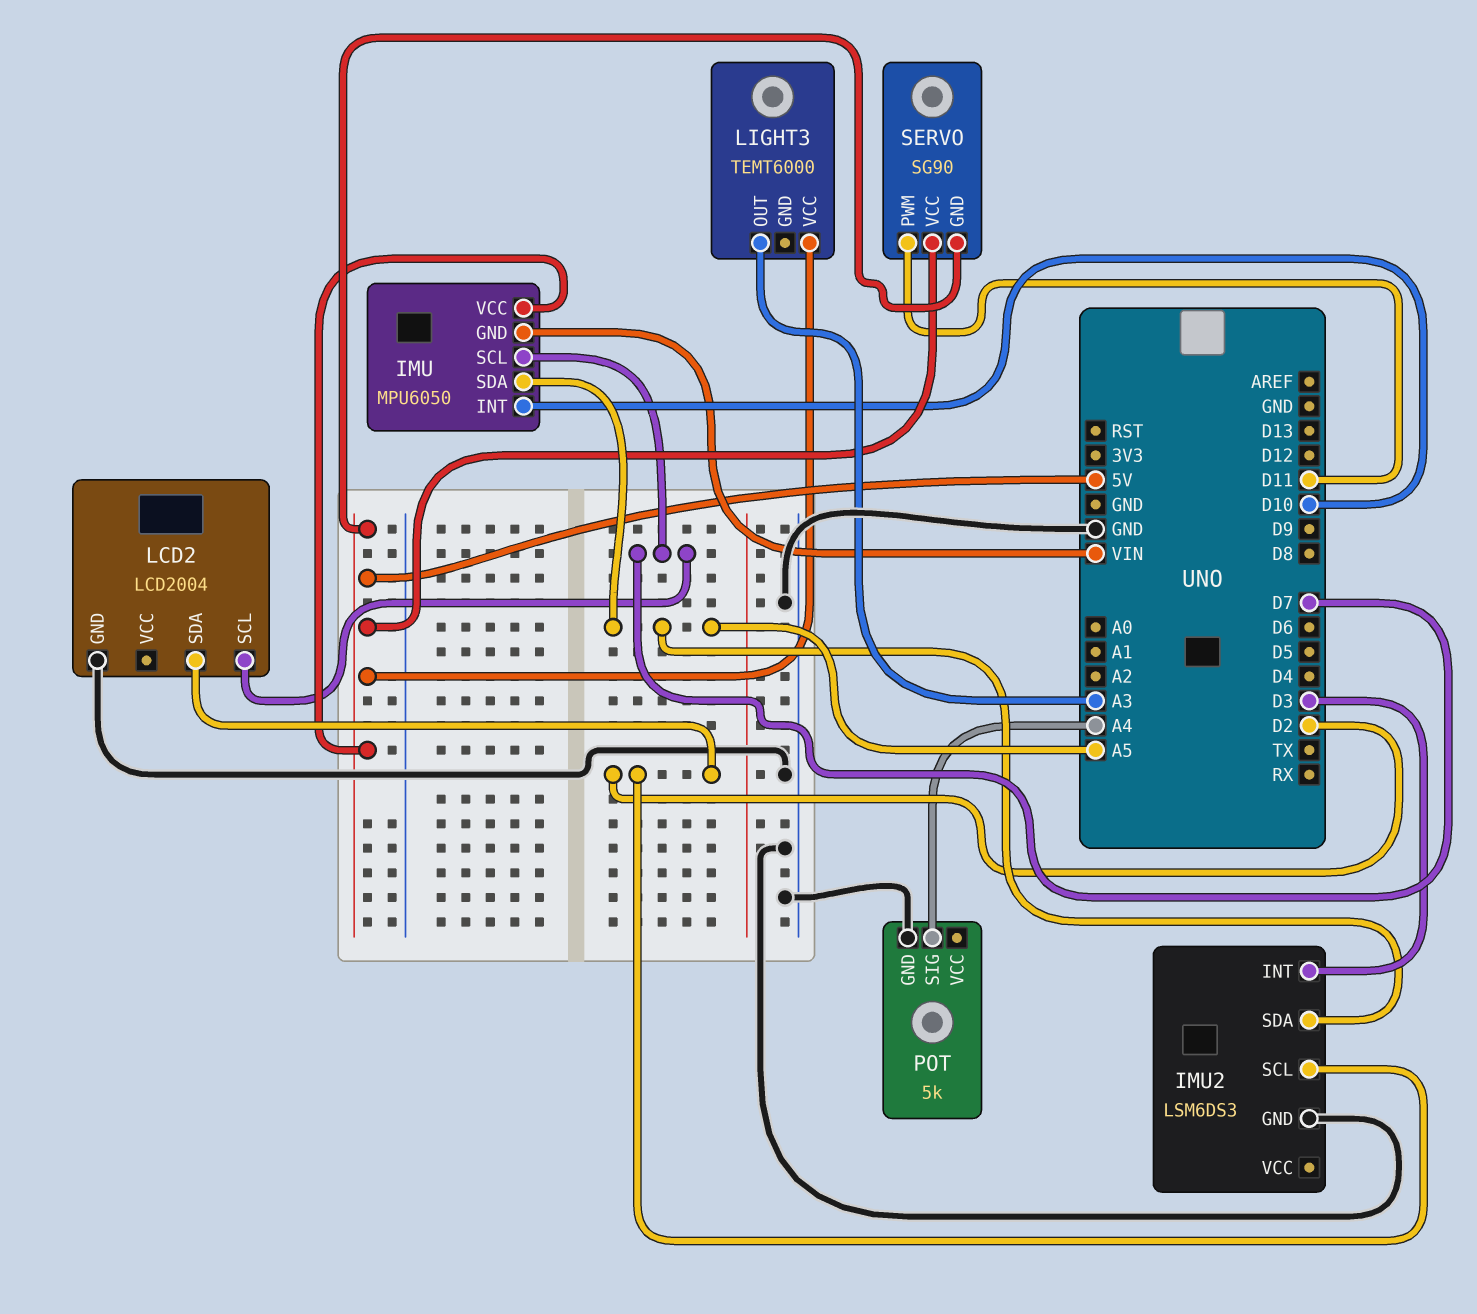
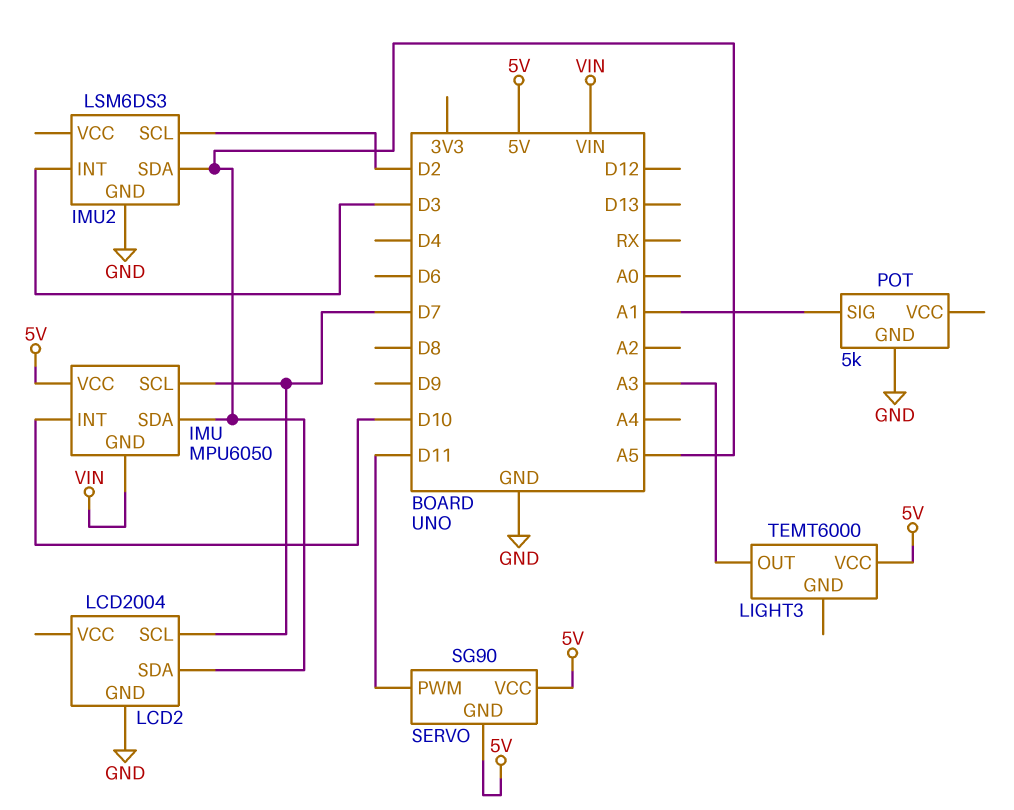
LCD2 pin SDA: D2 -> A5
POT pin SIG: A4 -> A1

